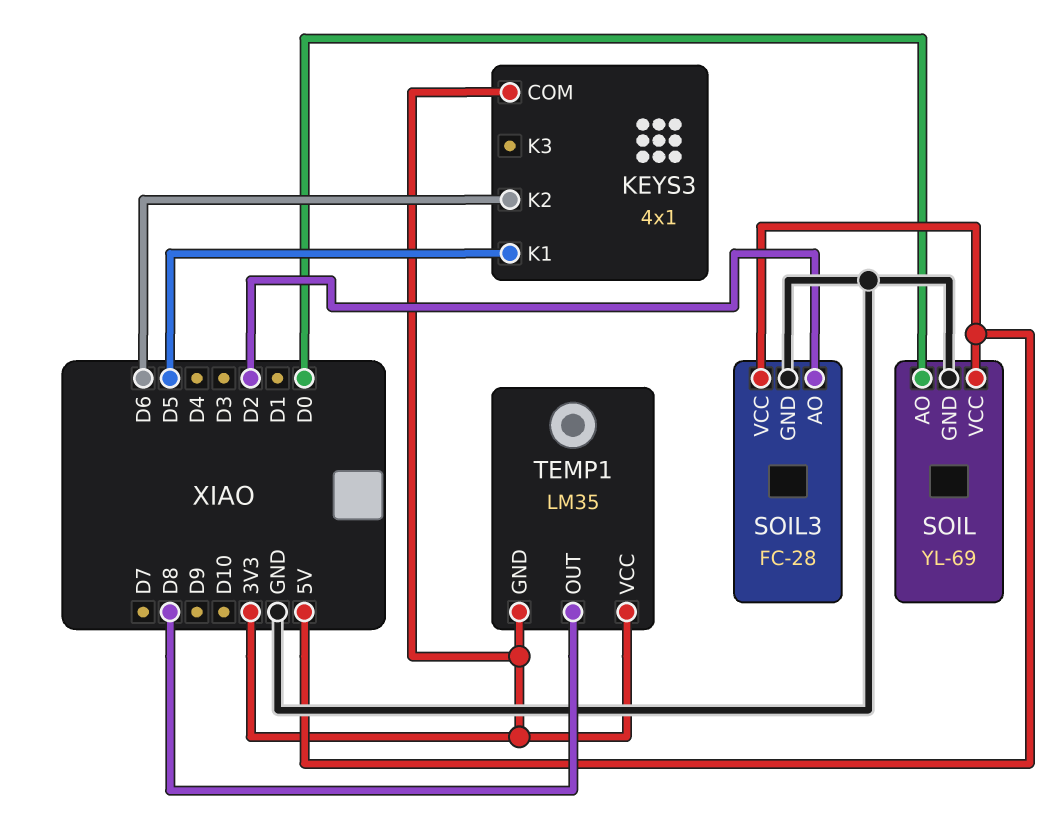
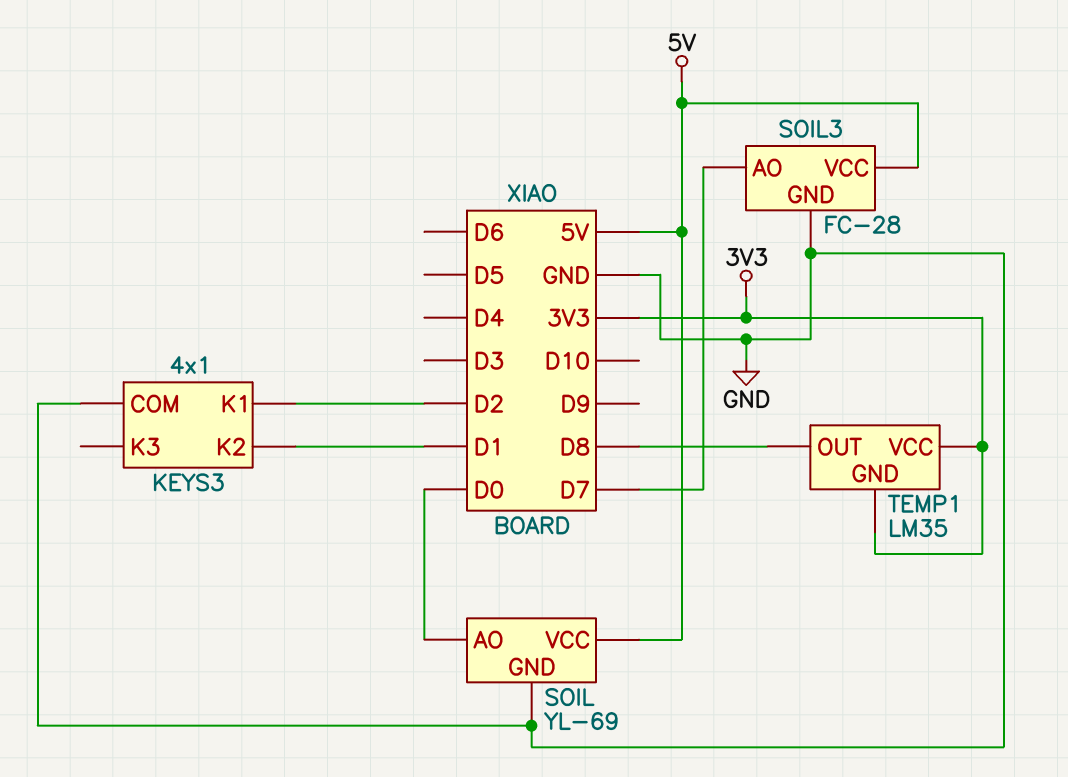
KEYS3 pin COM: 3V3 -> GND
KEYS3 pin K1: D5 -> D2
KEYS3 pin K2: D6 -> D1
SOIL3 pin AO: D2 -> D7

